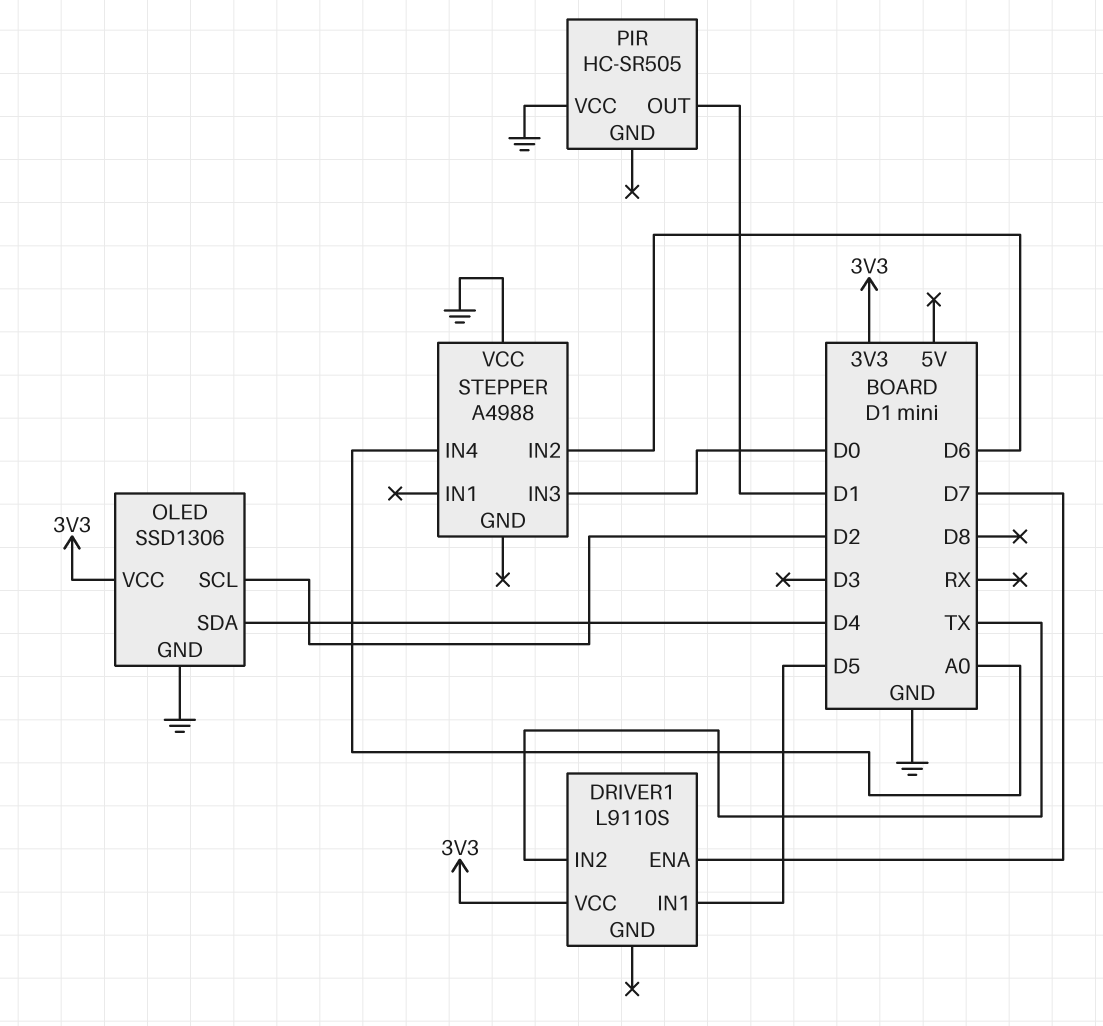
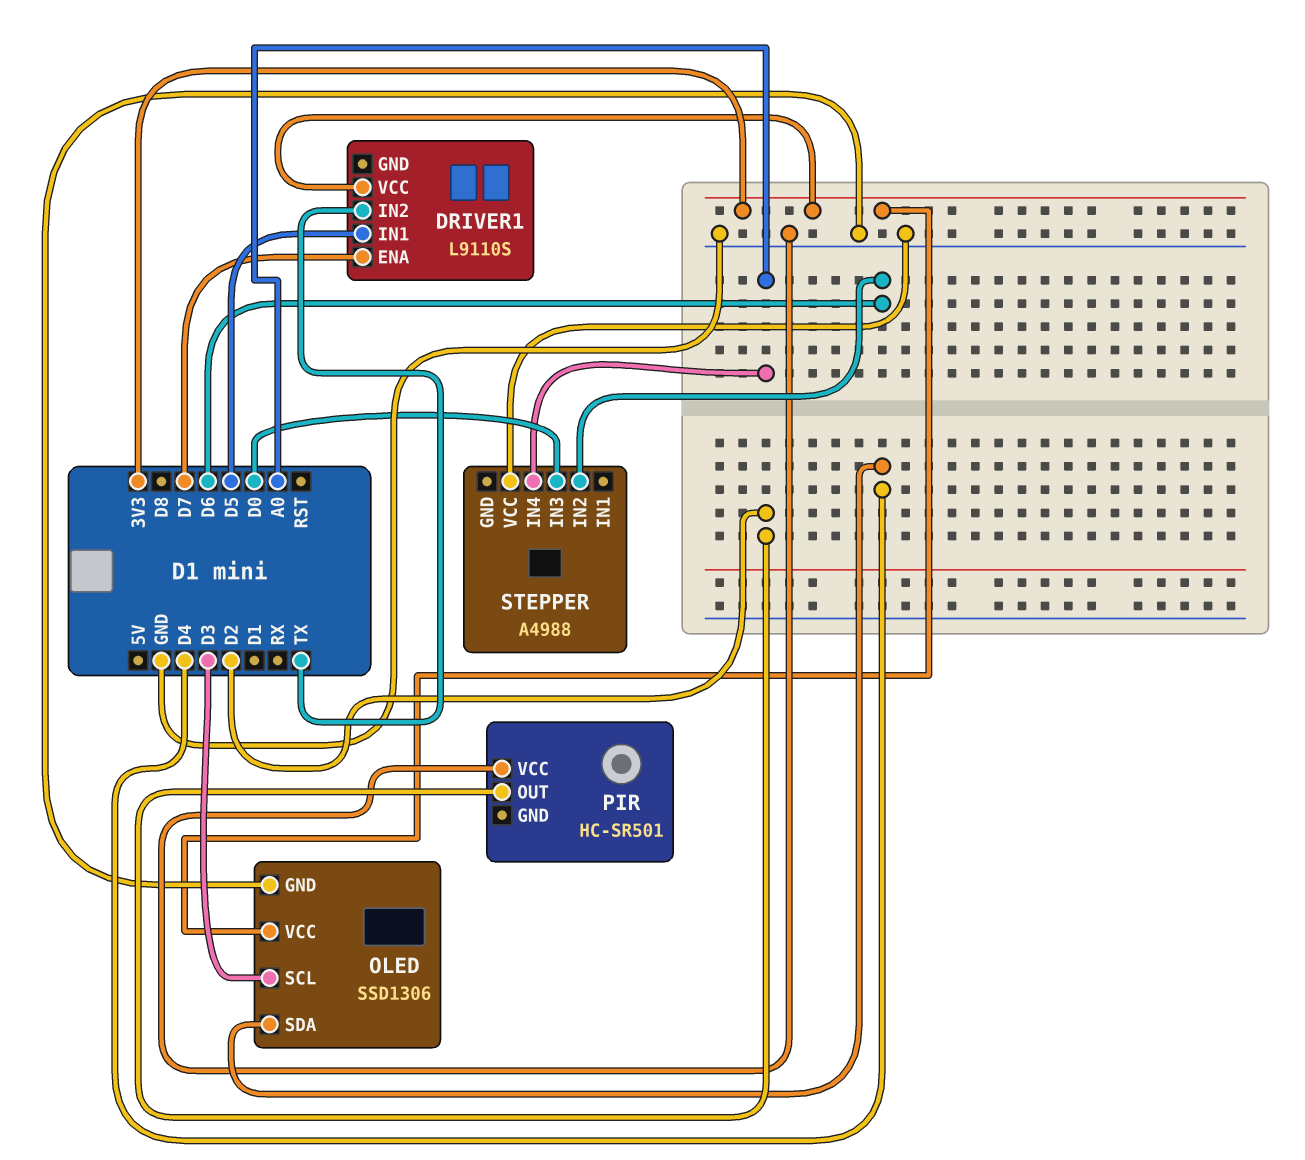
OLED pin SCL: D2 -> D3
PIR: HC-SR505 -> HC-SR501
PIR pin OUT: D1 -> D2

